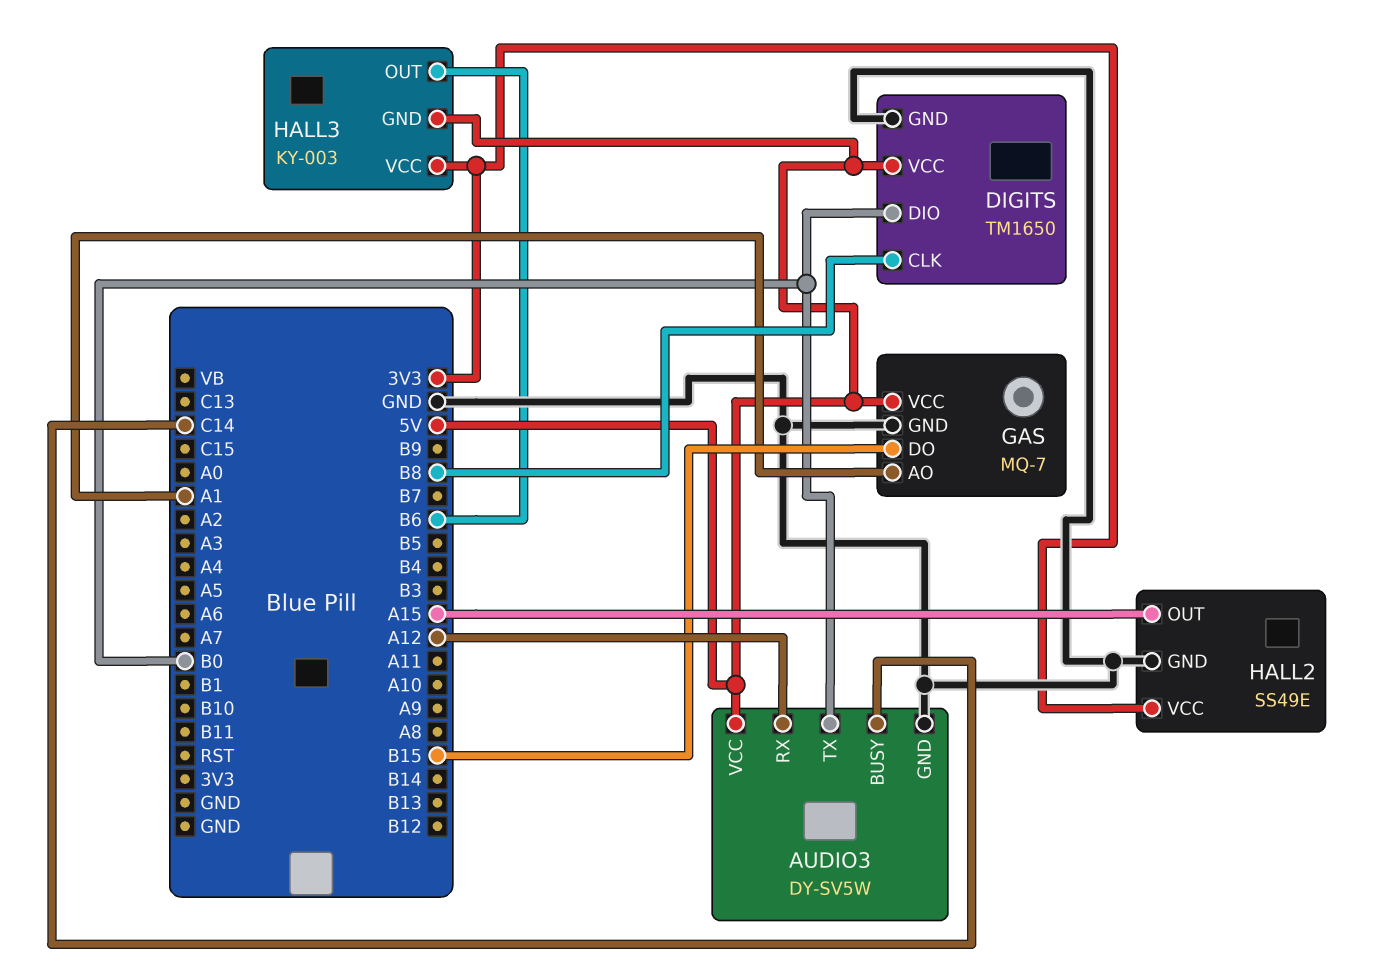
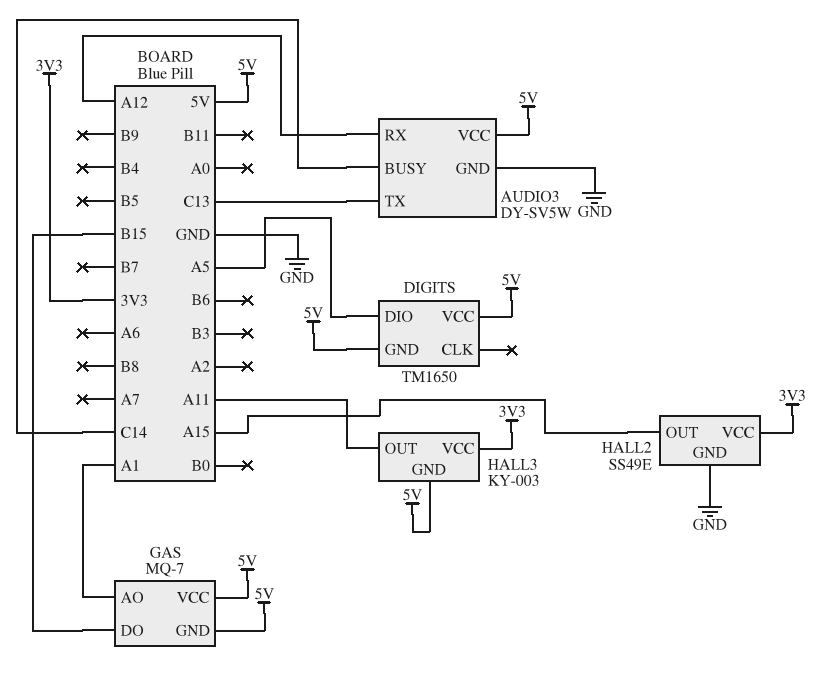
AUDIO3 pin TX: B0 -> C13
DIGITS pin CLK: B8 -> none
DIGITS pin DIO: B0 -> A5
DIGITS pin GND: GND -> 5V
GAS pin GND: GND -> 5V
HALL3 pin OUT: B6 -> A11

